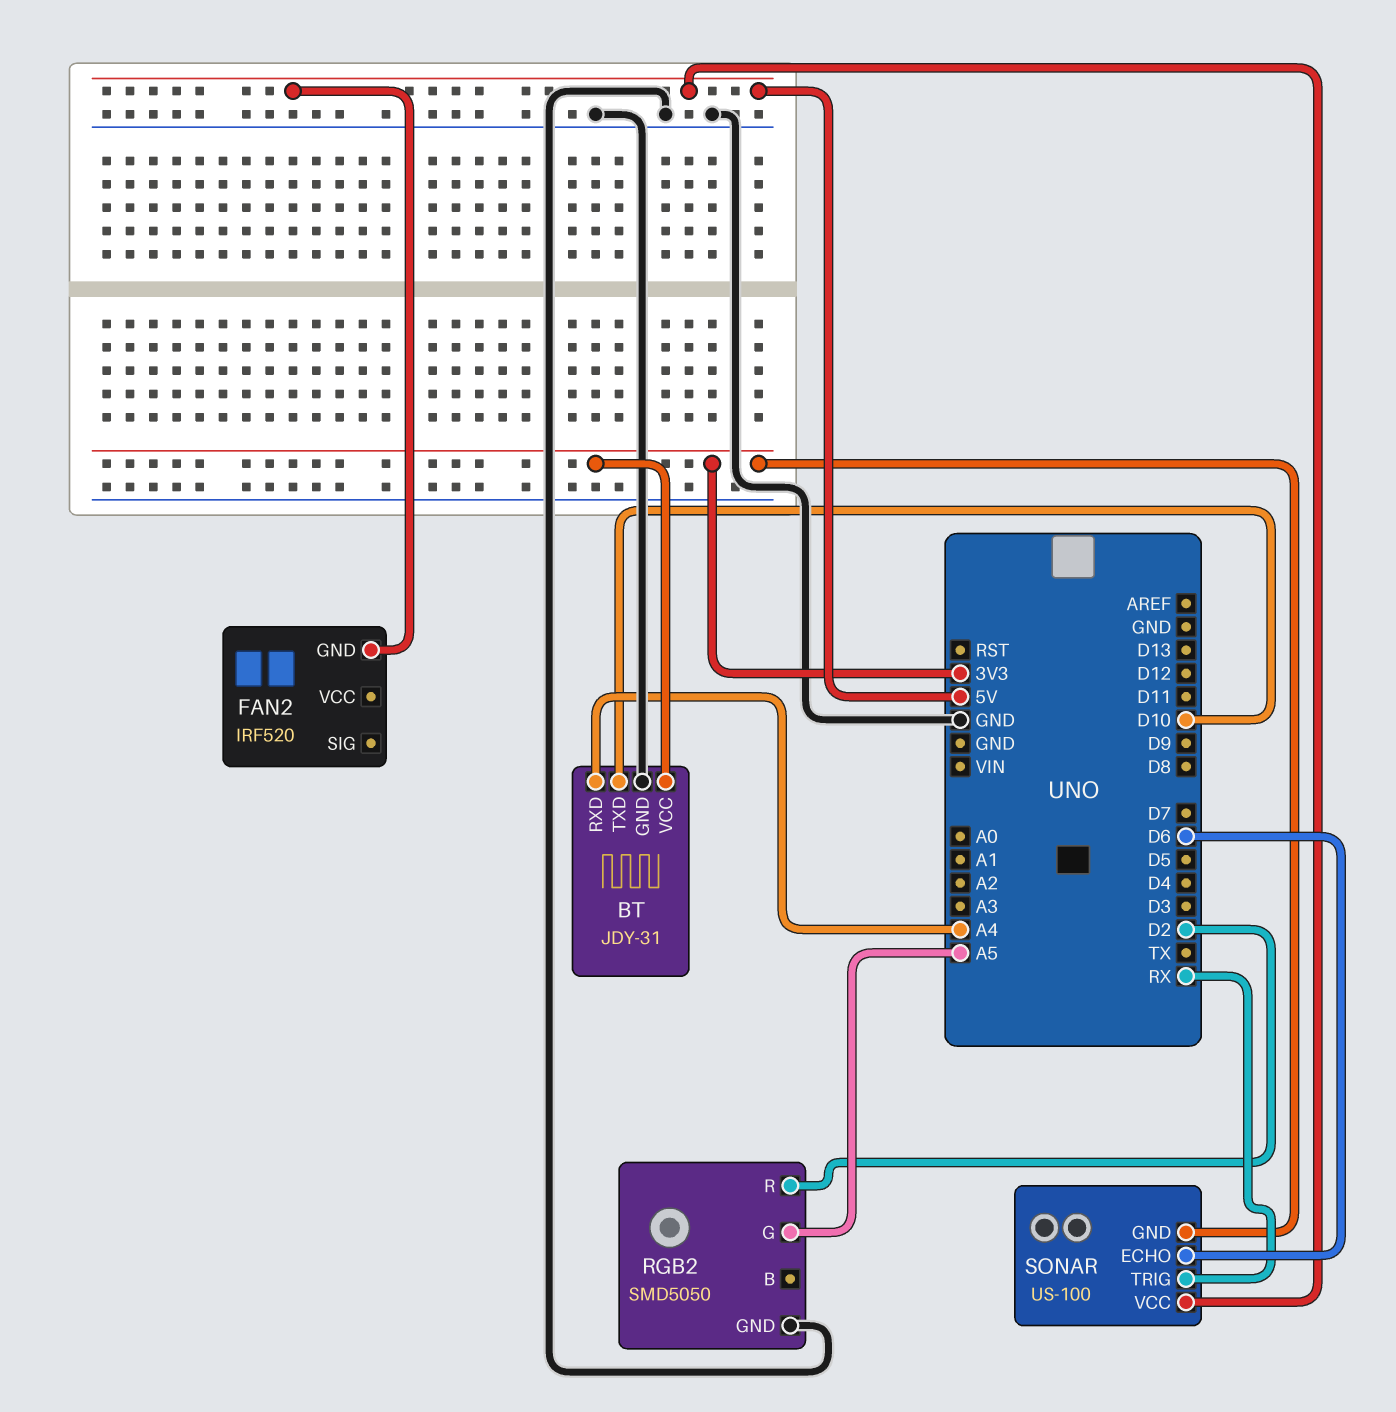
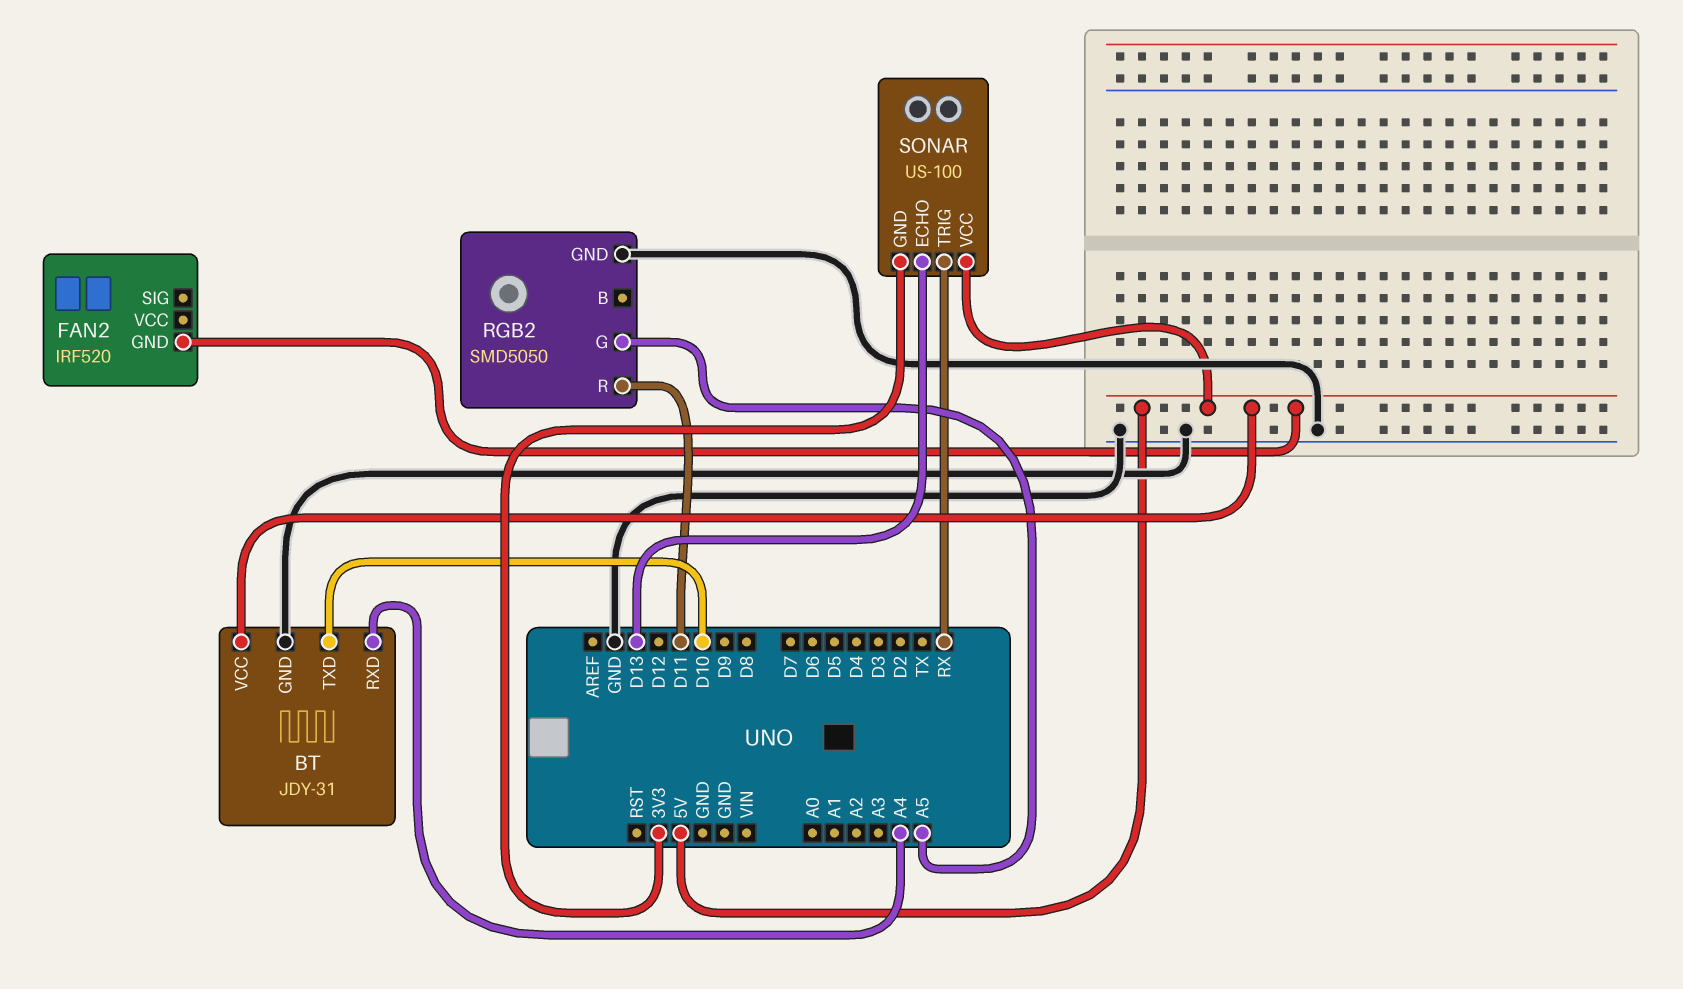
BT pin VCC: 3V3 -> 5V
RGB2 pin R: D2 -> D11
SONAR pin ECHO: D6 -> D13

